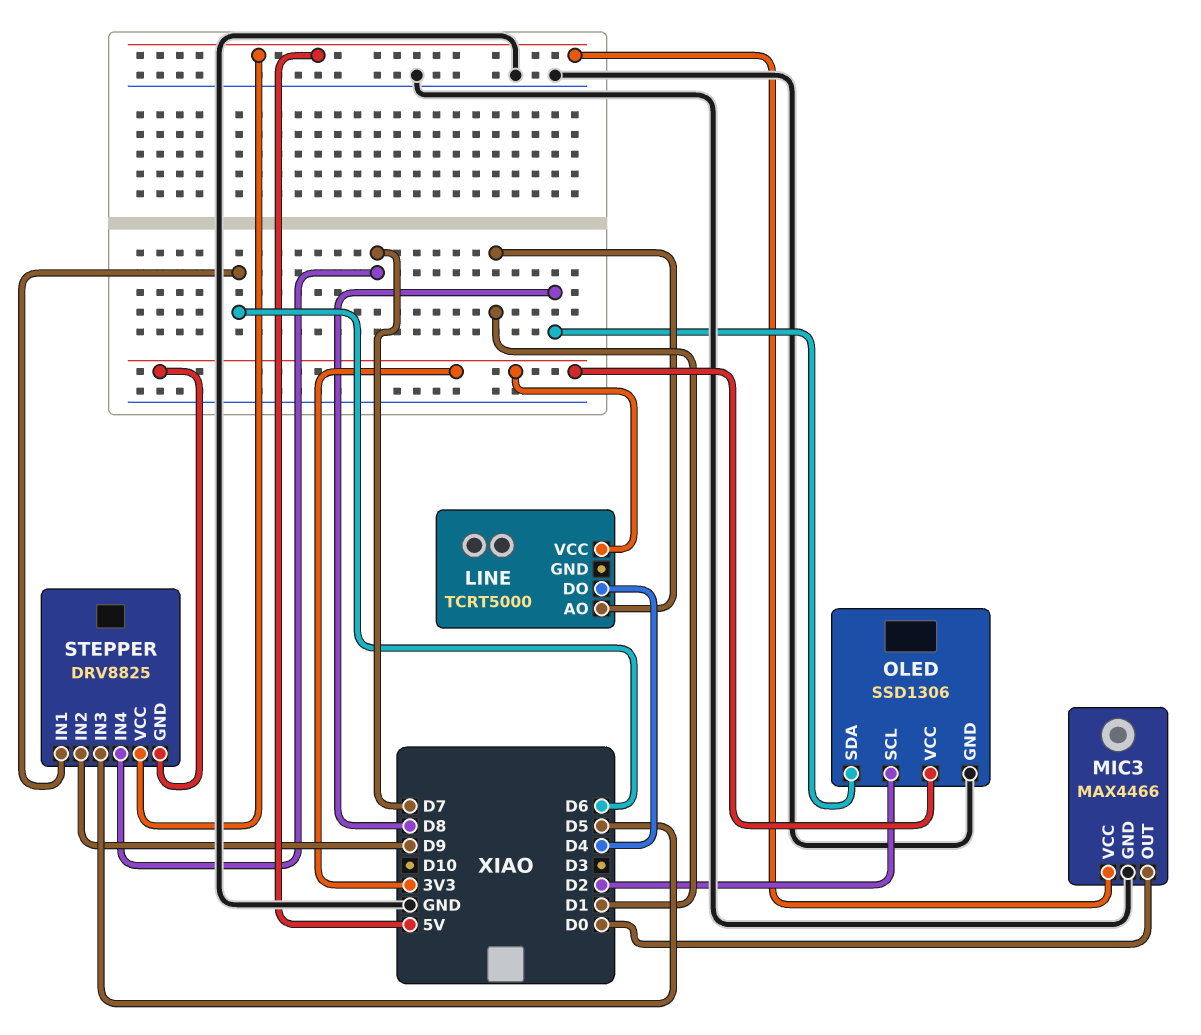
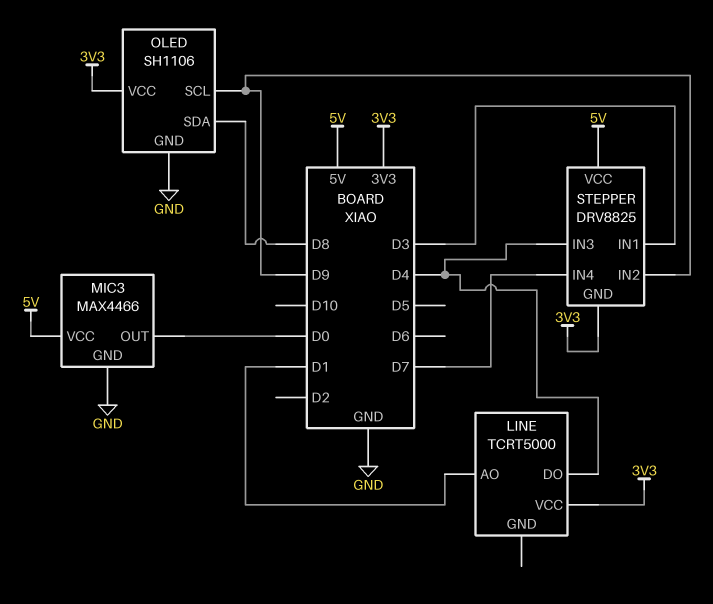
OLED: SSD1306 -> SH1106
OLED pin SCL: D2 -> D9
STEPPER pin IN1: D6 -> D3
STEPPER pin IN3: D5 -> D4

